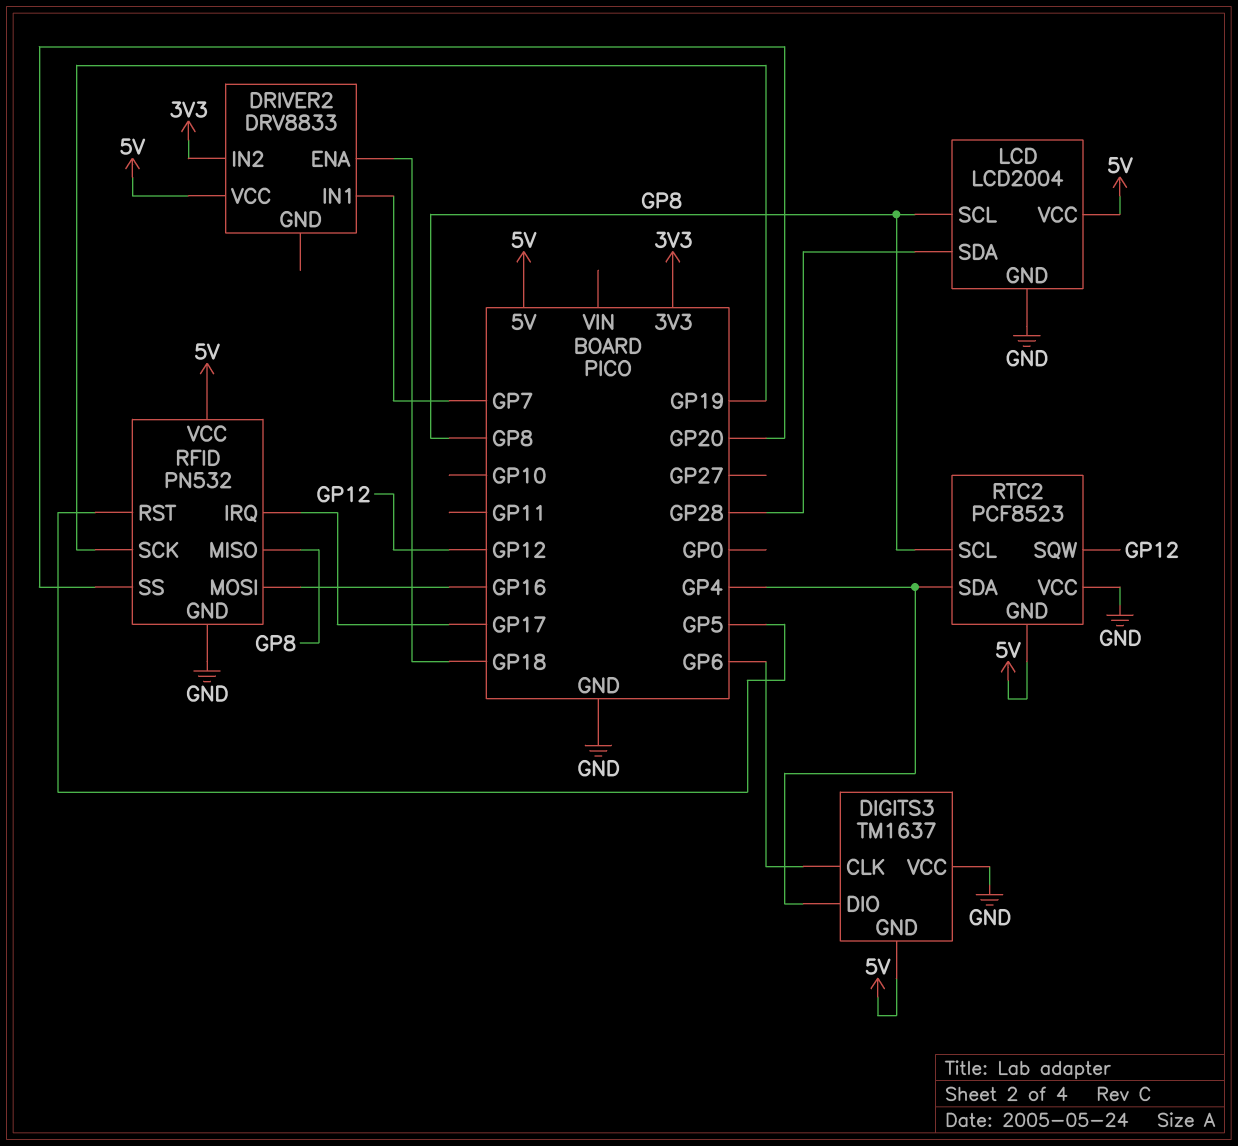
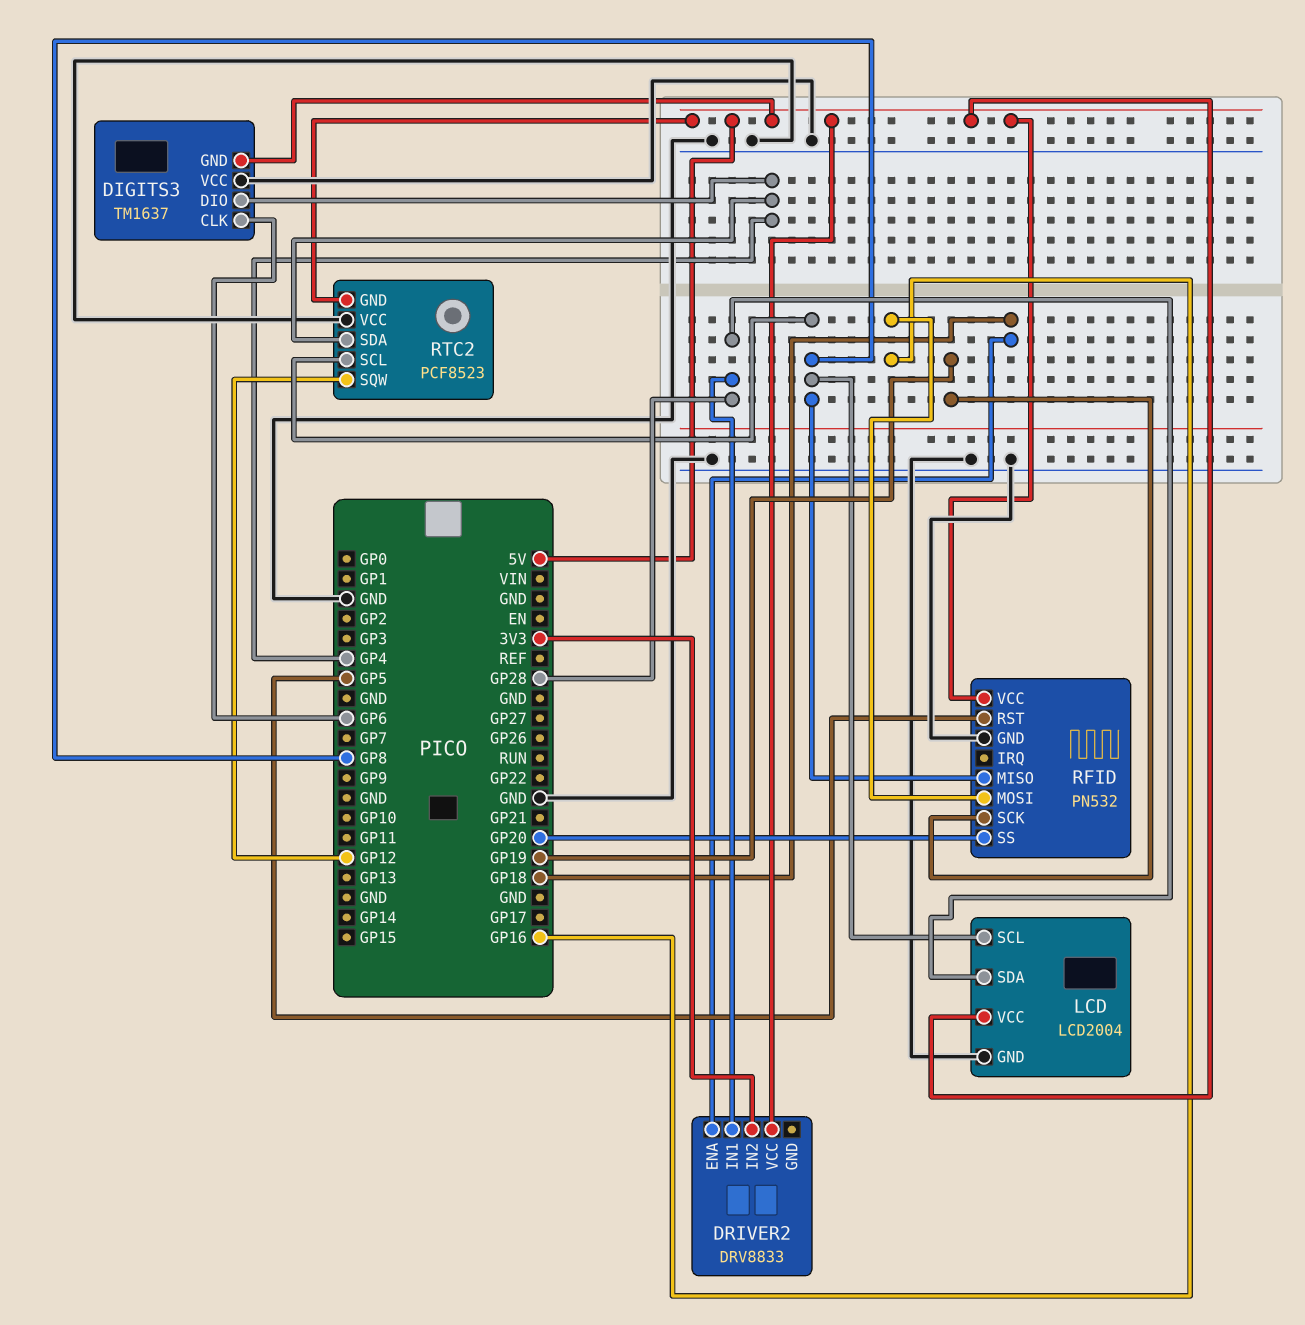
DRIVER2 pin IN1: GP7 -> GP28
RFID pin IRQ: GP17 -> none

